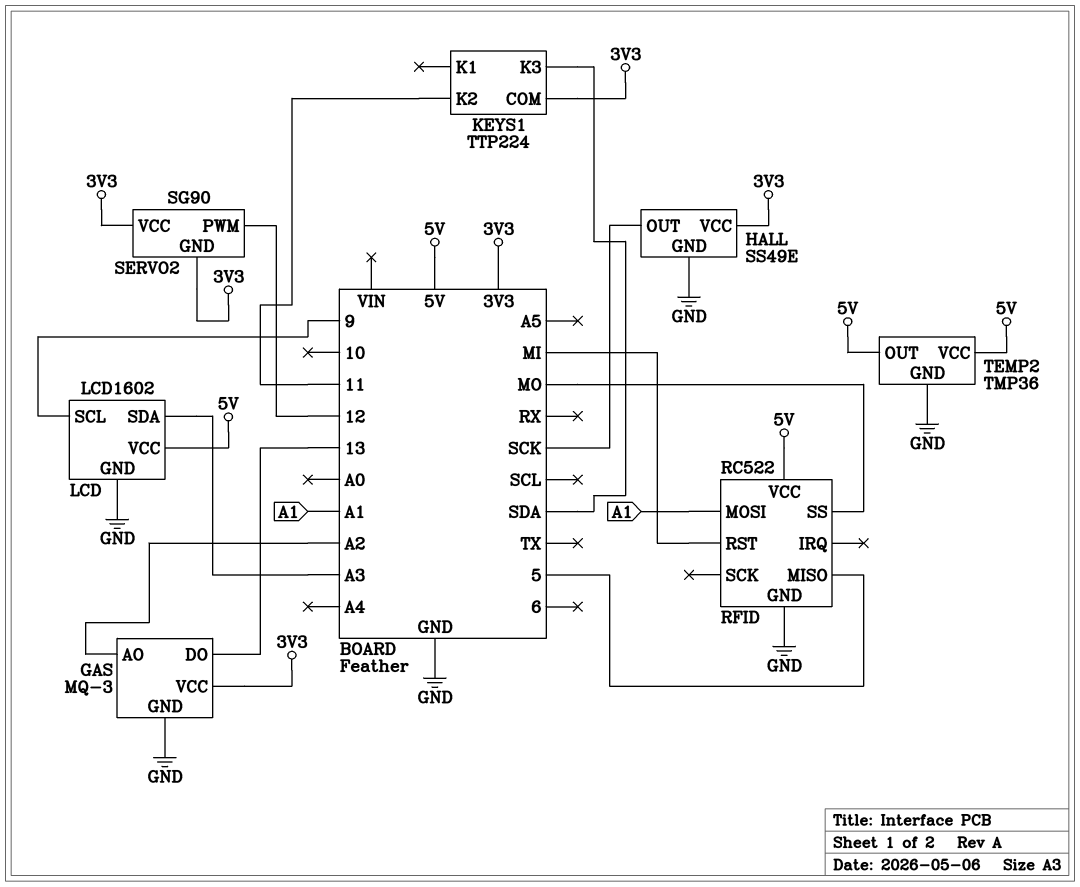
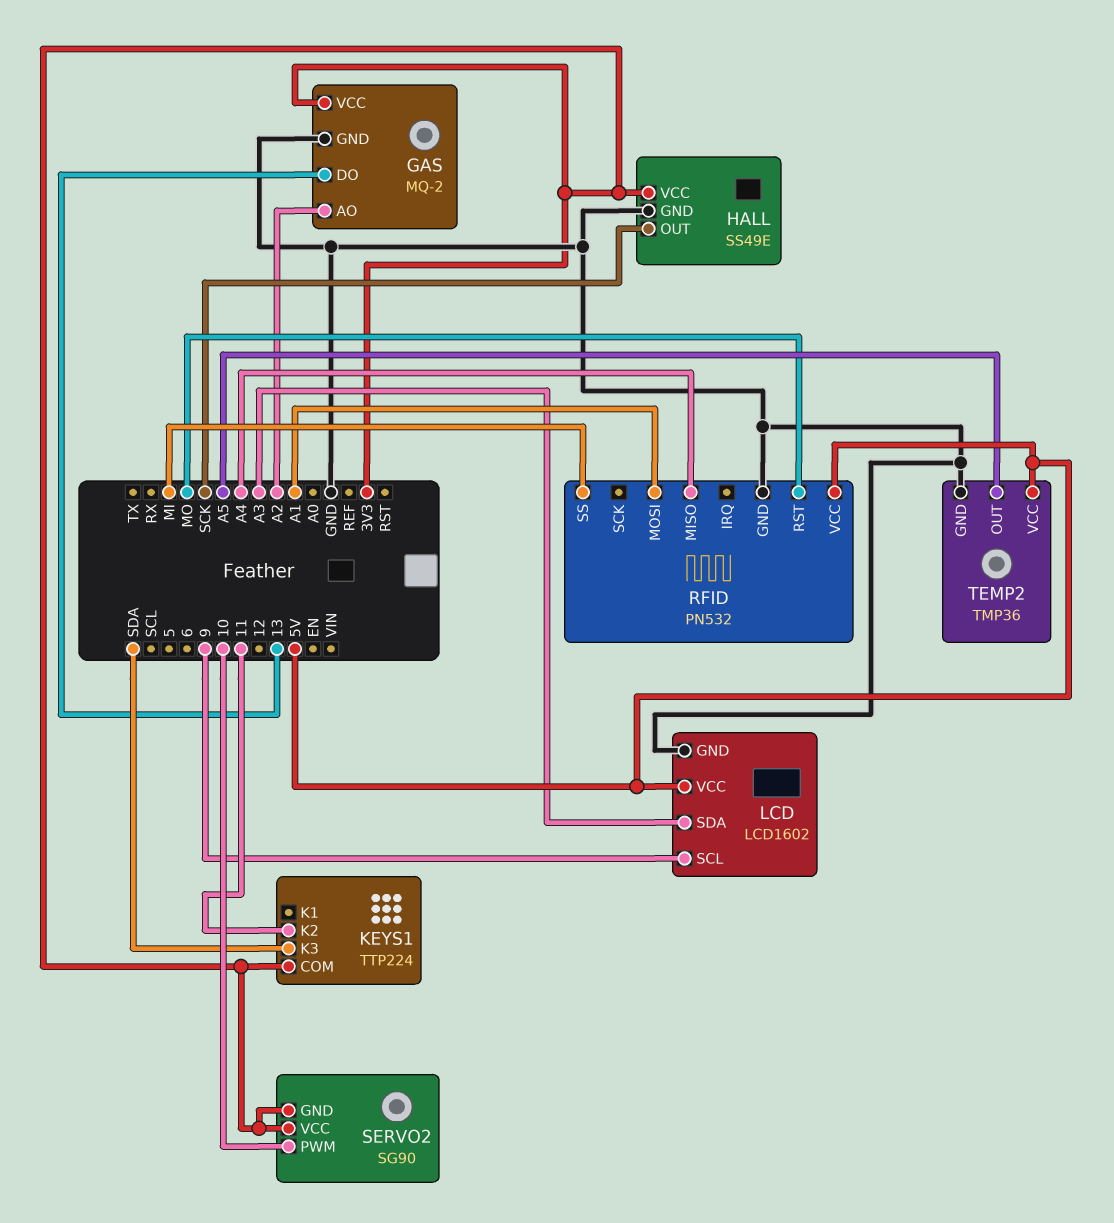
GAS: MQ-3 -> MQ-2
RFID: RC522 -> PN532
RFID pin MISO: 5 -> A4
RFID pin RST: MI -> MO
RFID pin SS: MO -> MI
SERVO2 pin PWM: 12 -> 10
TEMP2 pin OUT: 5V -> A5

